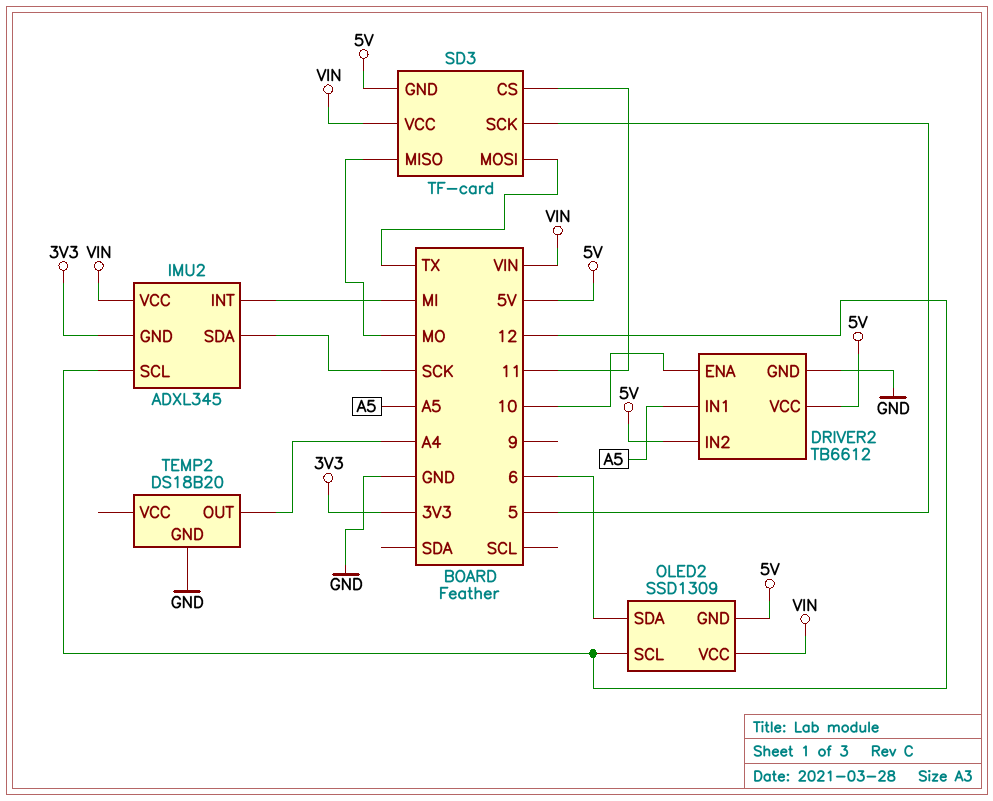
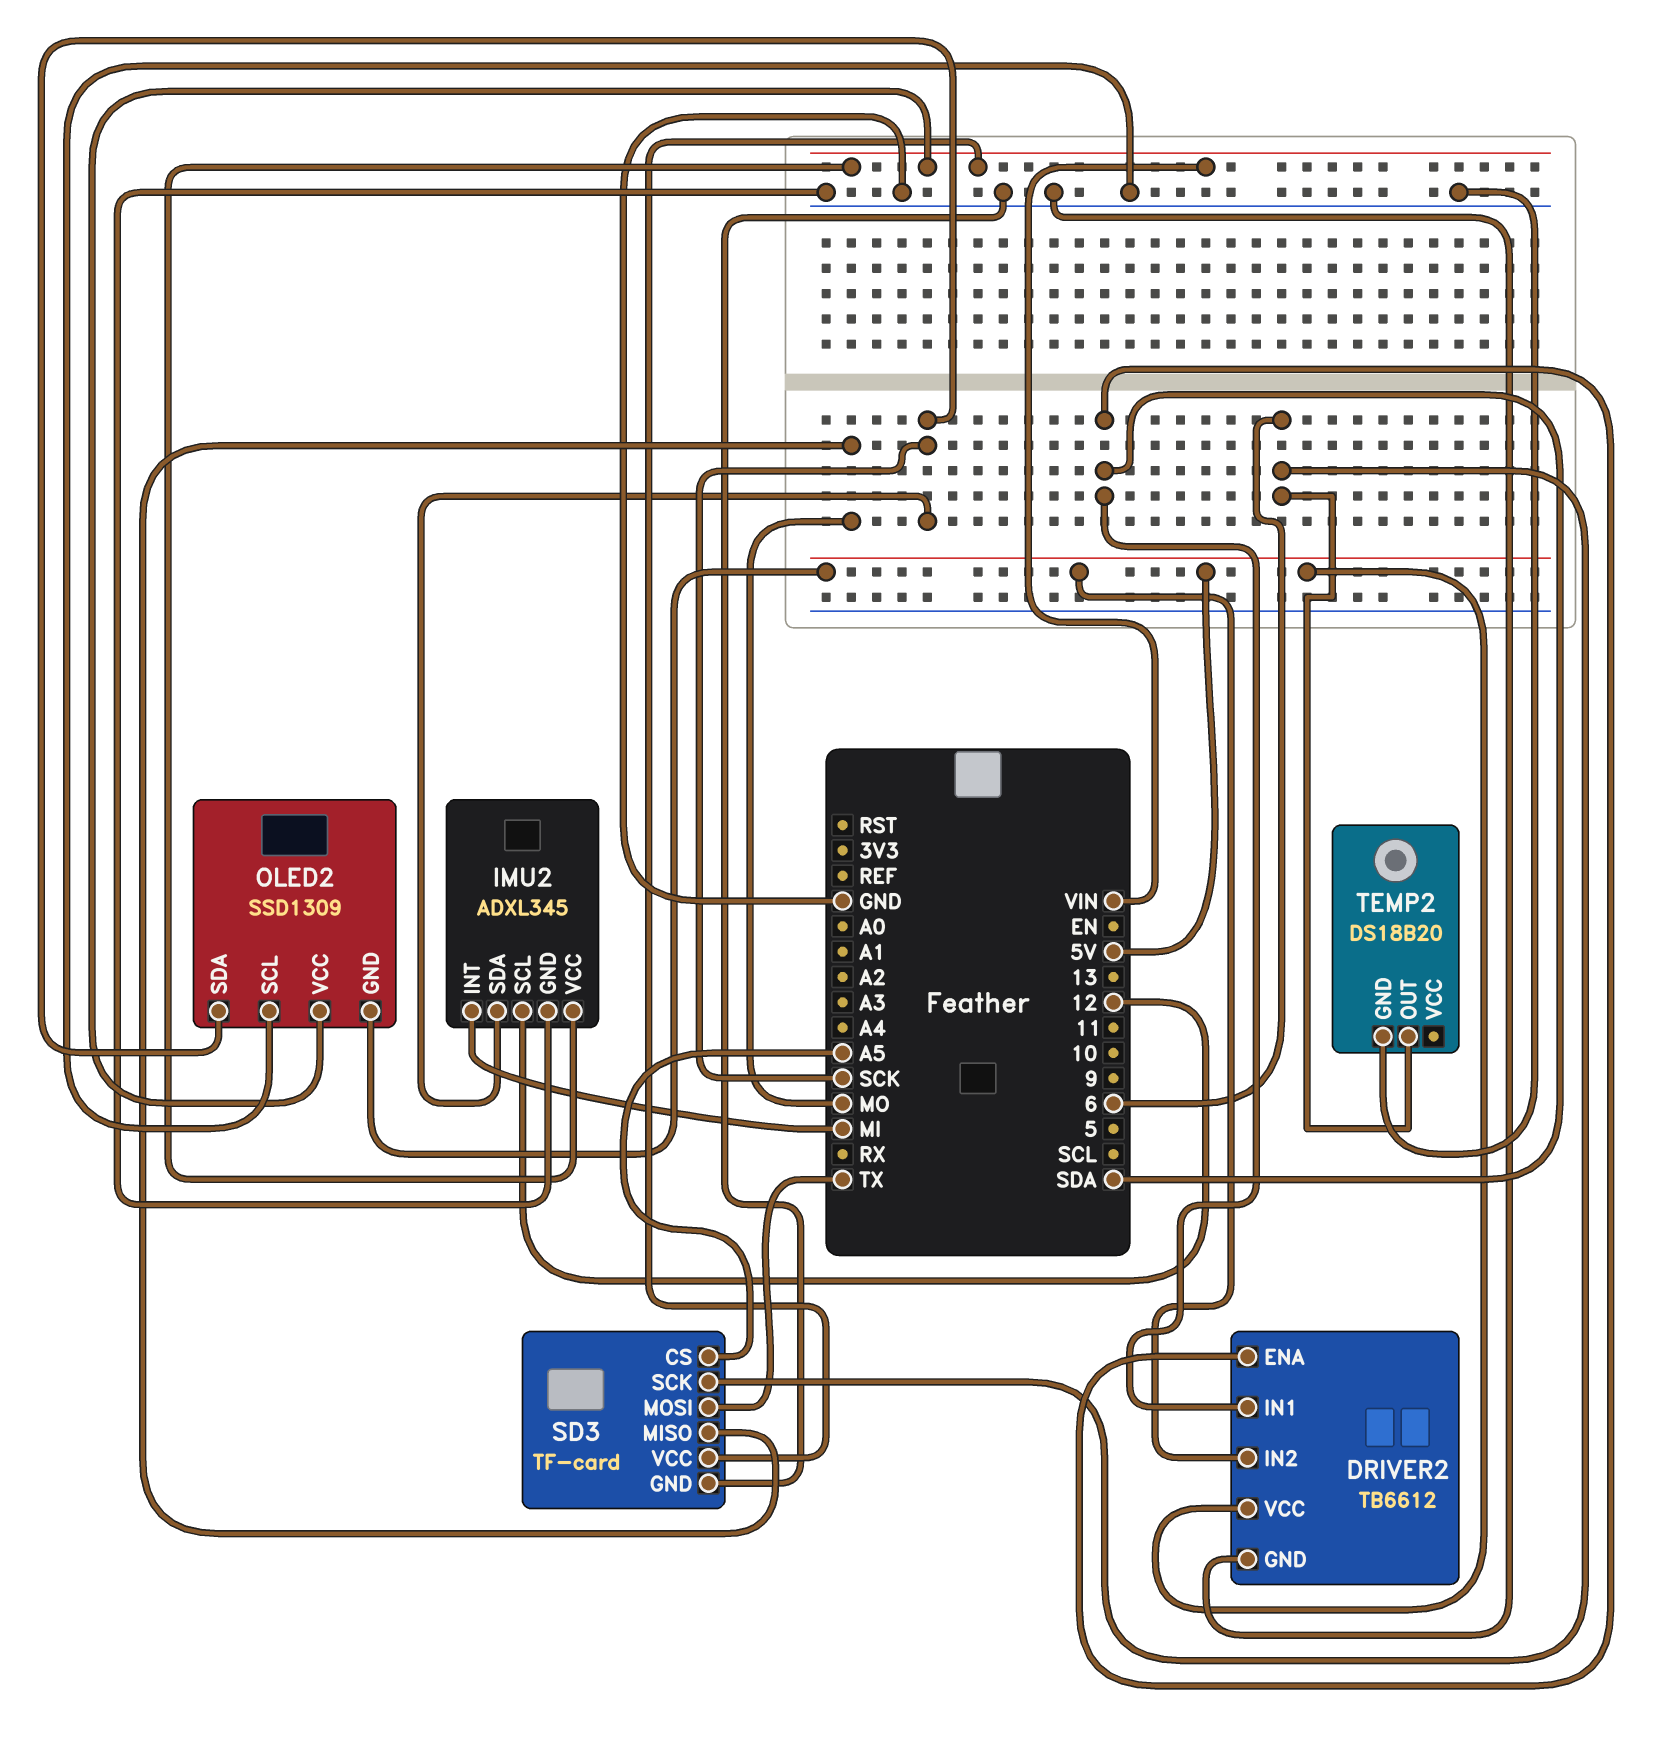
DRIVER2 pin ENA: 10 -> SDA
DRIVER2 pin IN1: A5 -> SDA
IMU2 pin GND: 3V3 -> GND
OLED2 pin SCL: 12 -> GND
OLED2 pin SDA: 6 -> SCK
SD3 pin CS: 11 -> A5
SD3 pin GND: 5V -> GND
SD3 pin SCK: 5 -> 6
TEMP2 pin OUT: A4 -> 6

